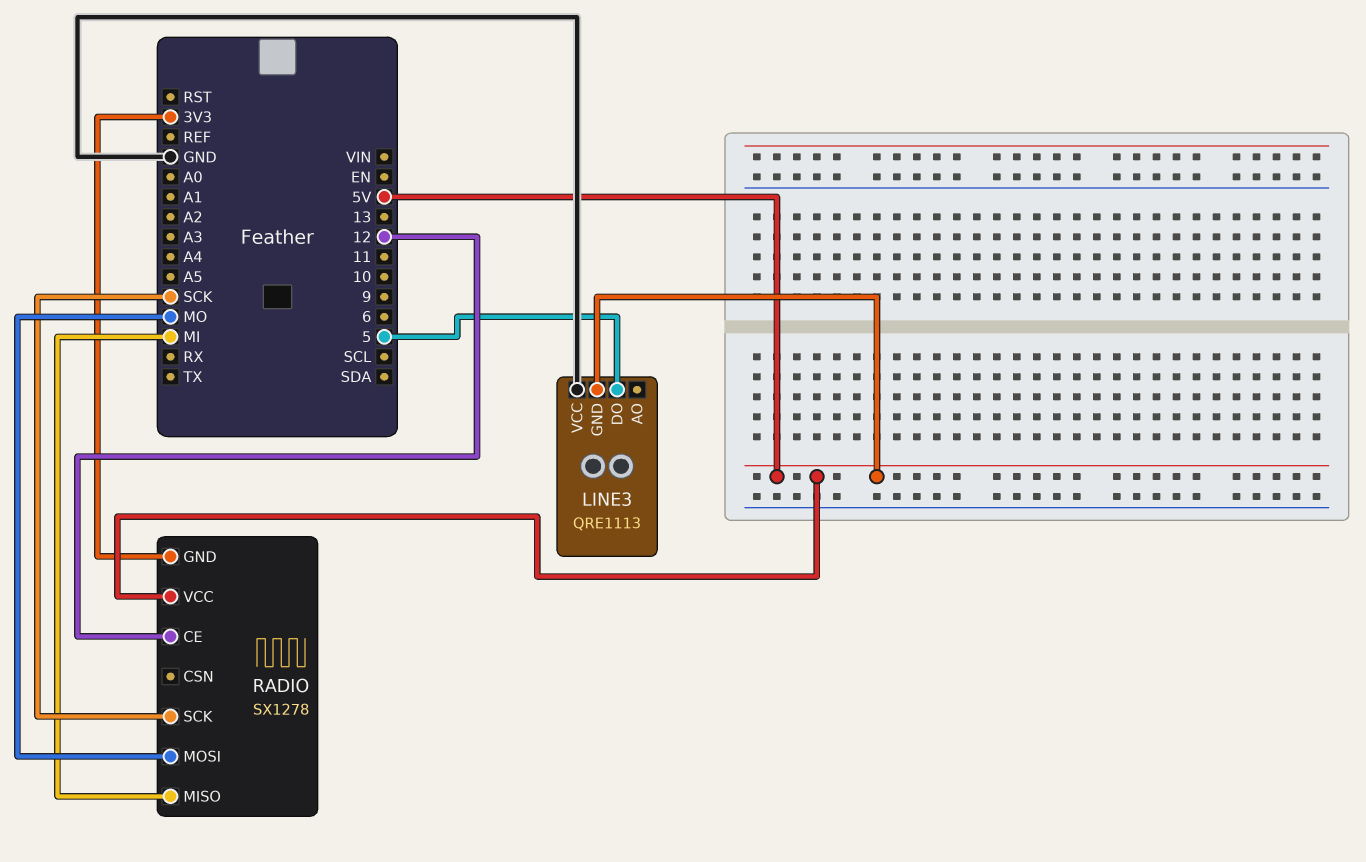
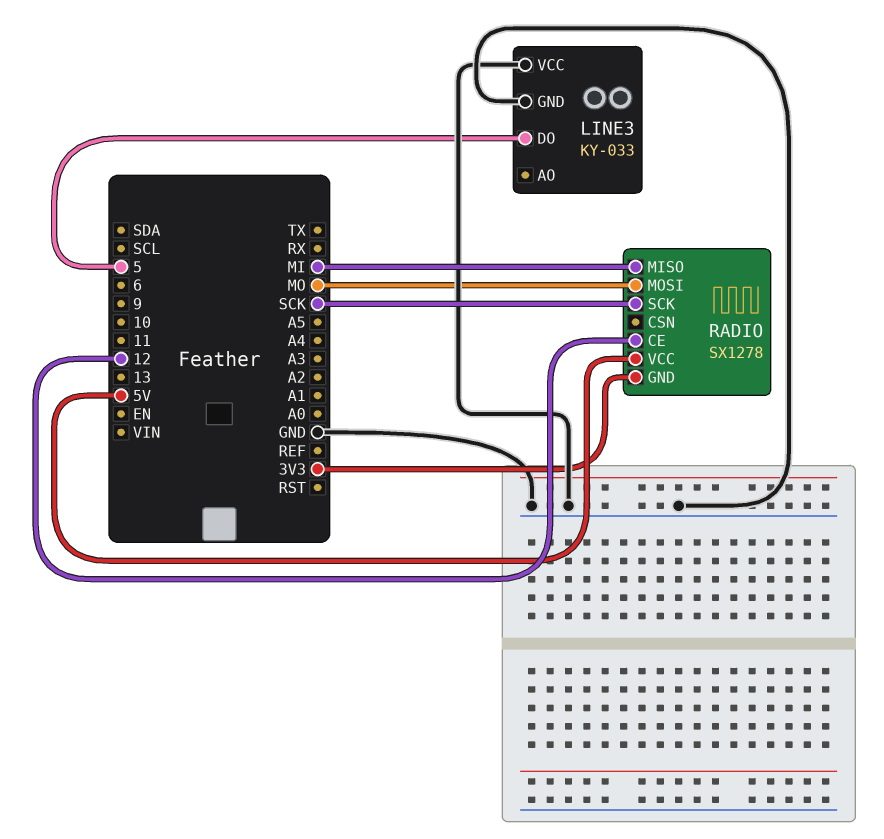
LINE3: QRE1113 -> KY-033
LINE3 pin GND: 5V -> GND

